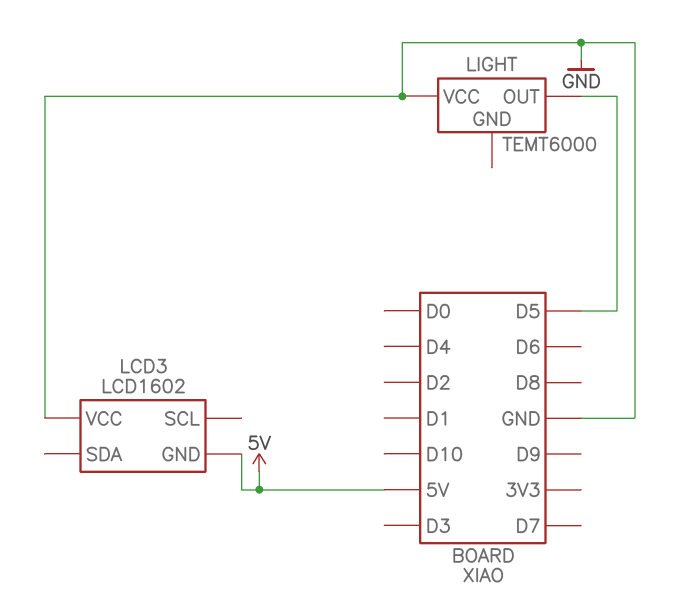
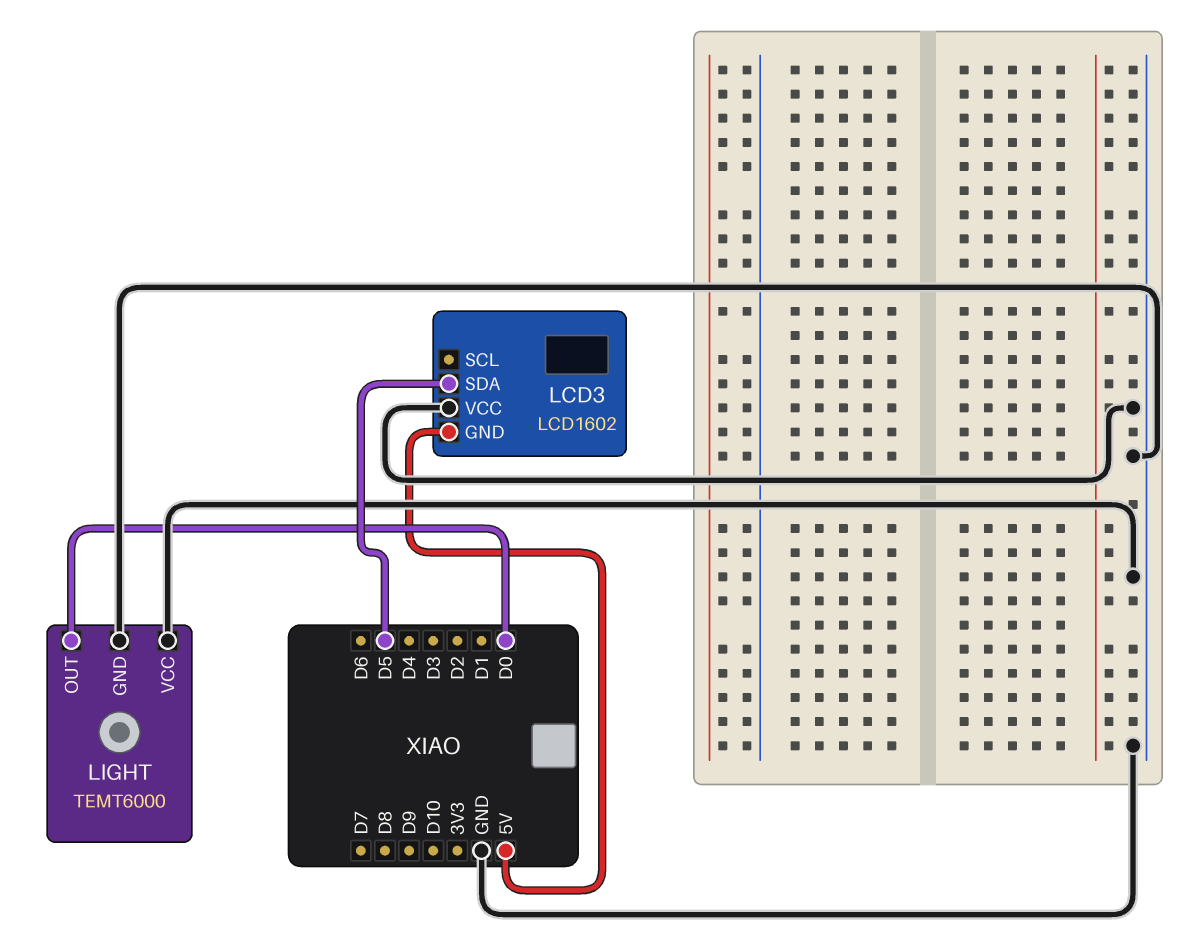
LCD3 pin SDA: none -> D5
LIGHT pin GND: none -> GND
LIGHT pin OUT: D5 -> D0

